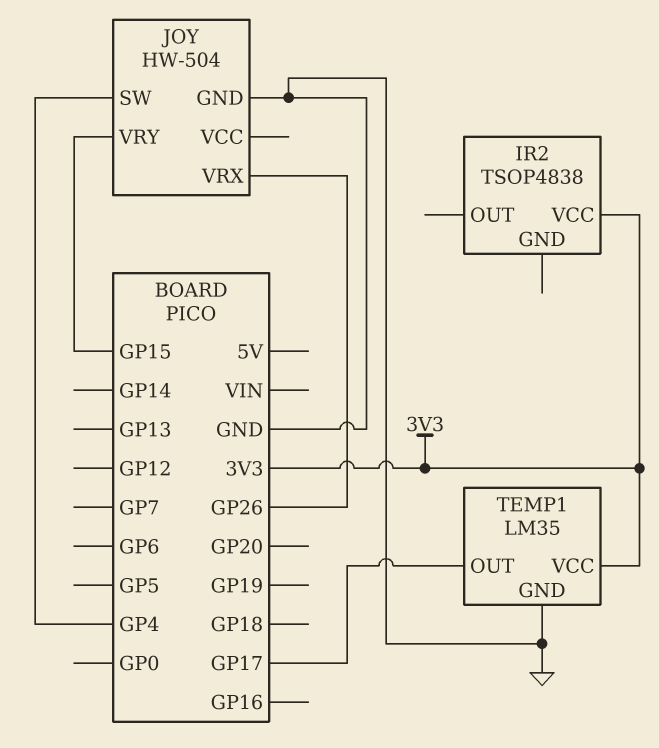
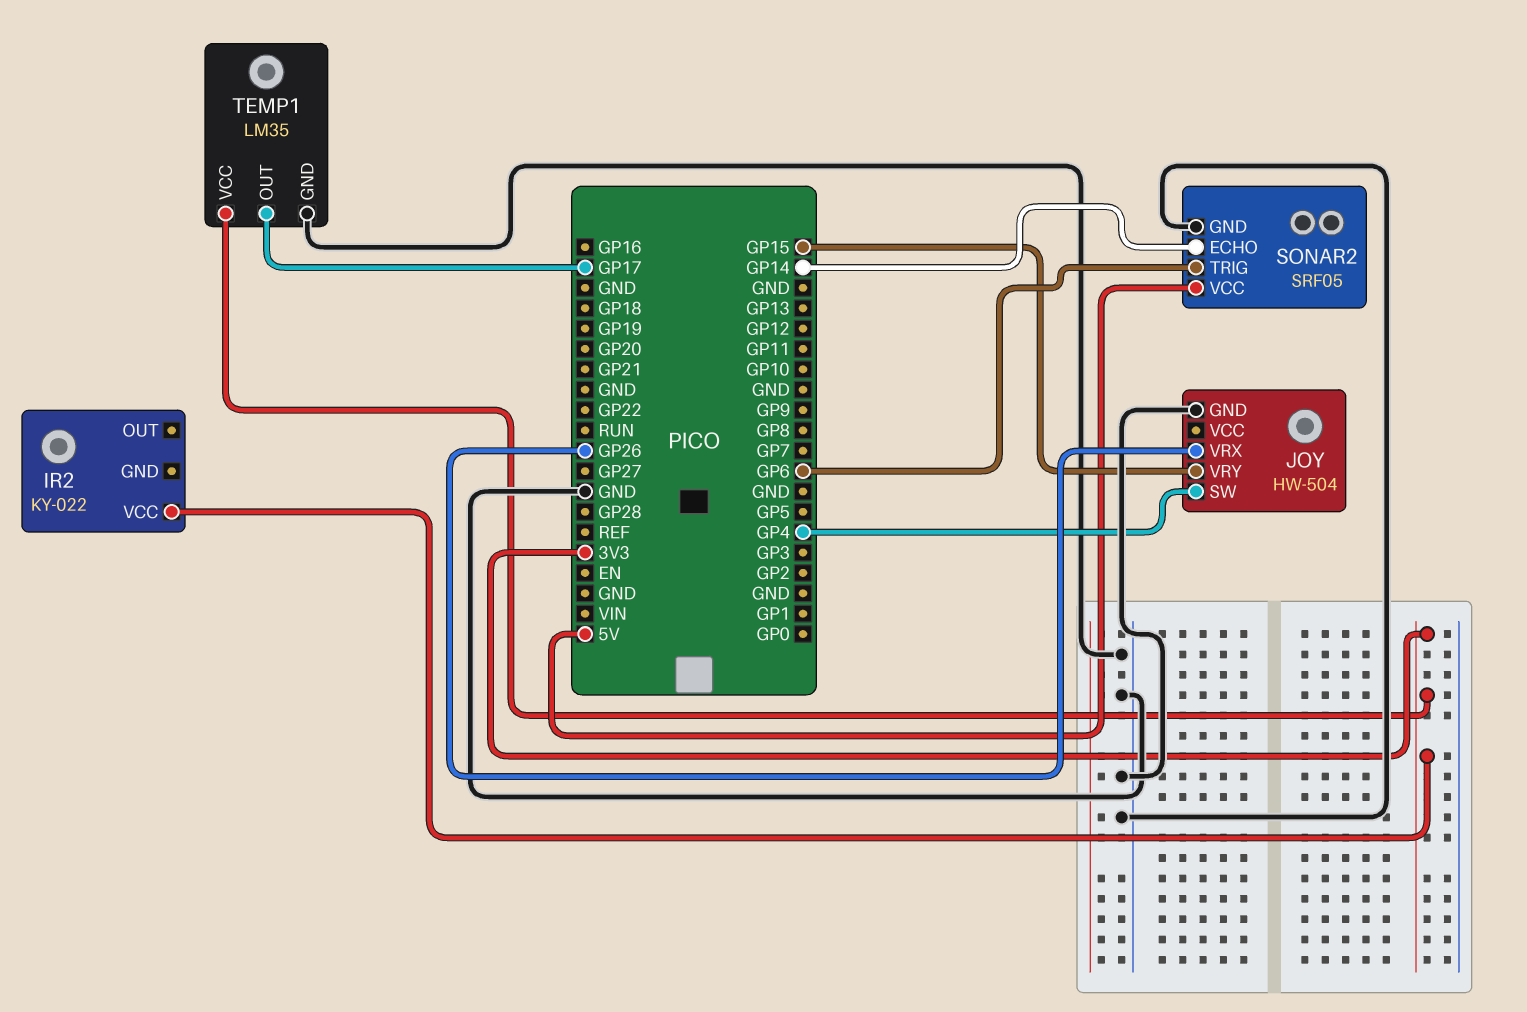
IR2: TSOP4838 -> KY-022
SONAR2: none -> SRF05
SONAR2 pin ECHO: none -> GP14
SONAR2 pin GND: none -> GND
SONAR2 pin TRIG: none -> GP6
SONAR2 pin VCC: none -> 5V

